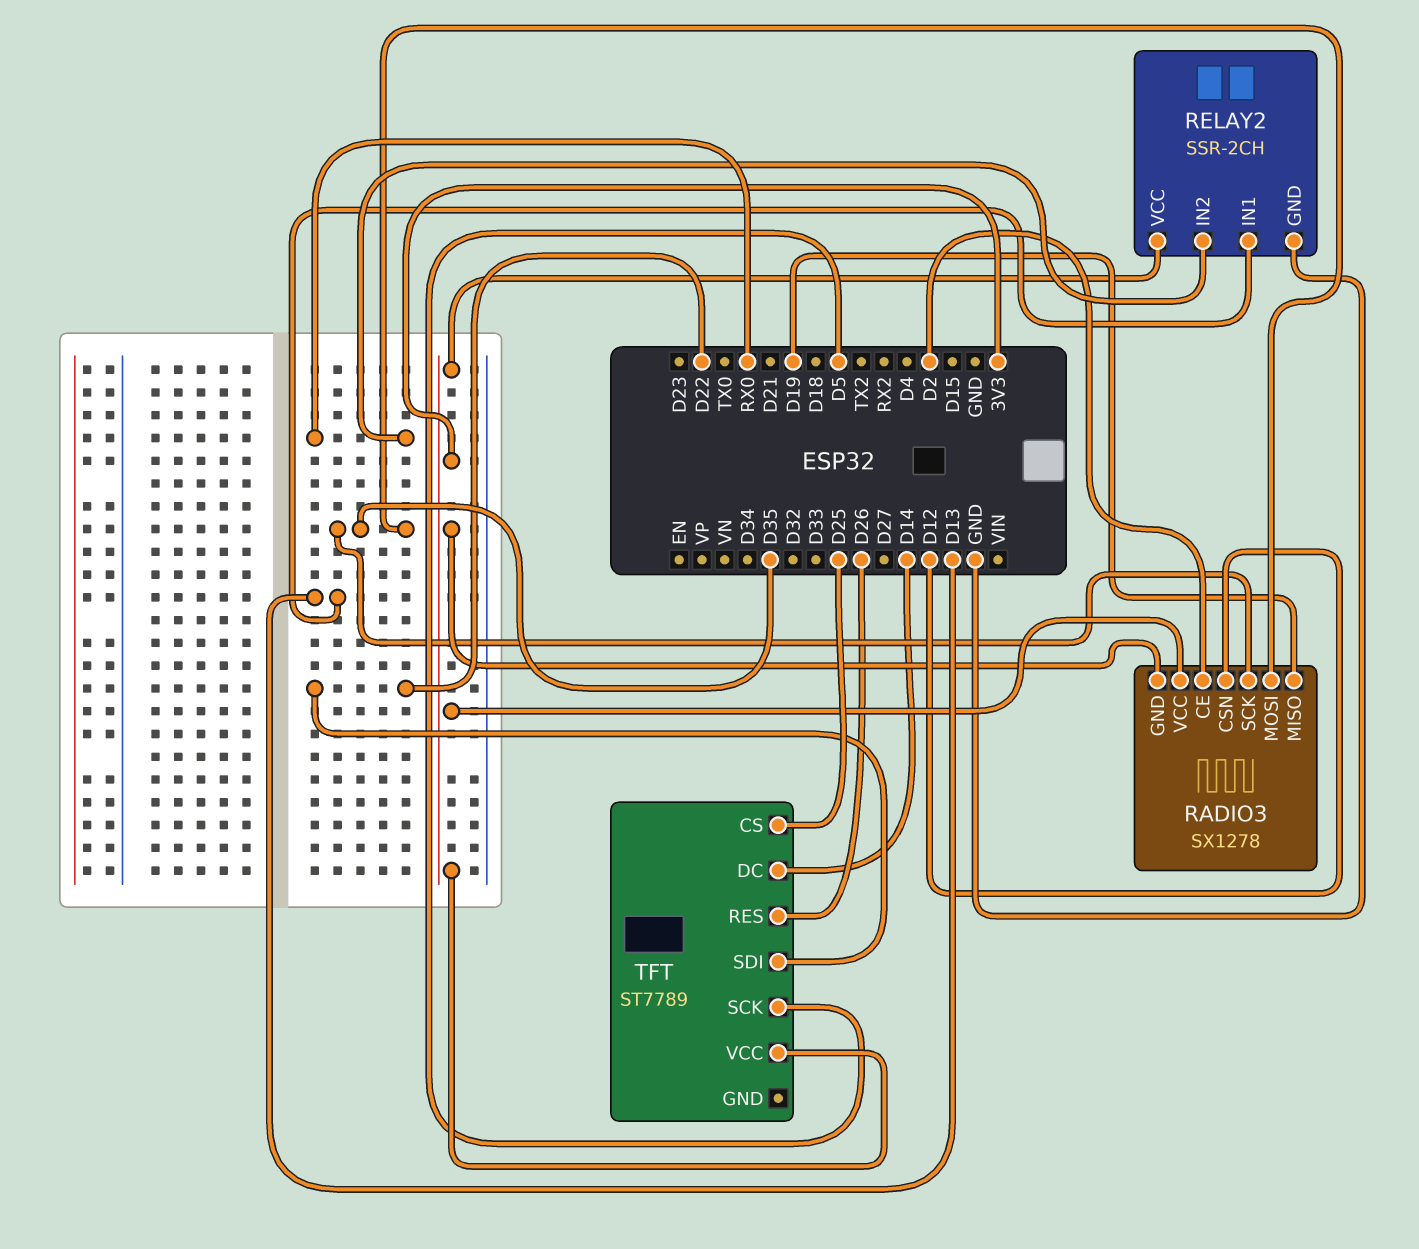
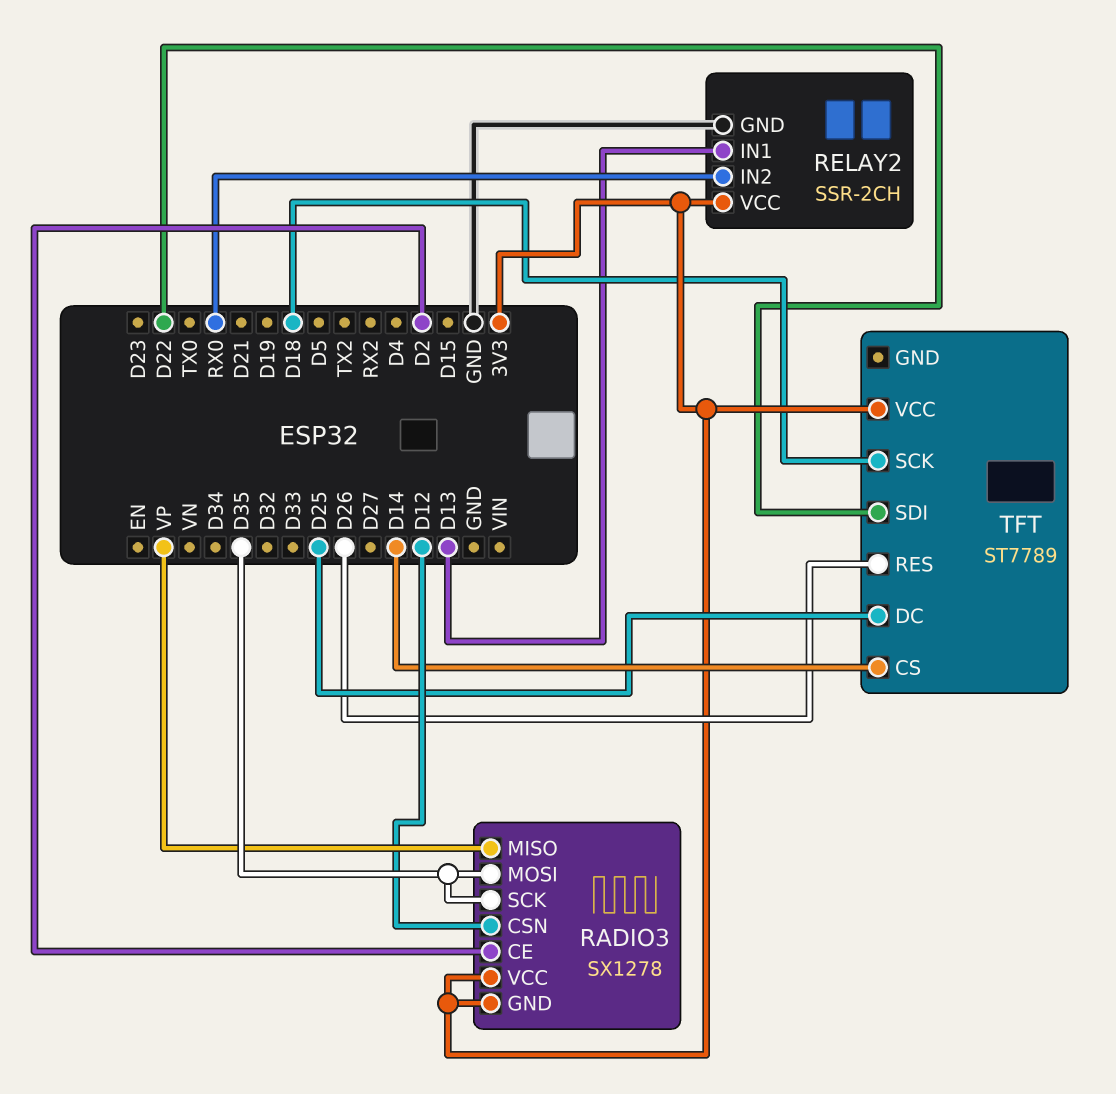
RADIO3 pin MISO: D19 -> VP
TFT pin CS: D25 -> D14
TFT pin DC: D14 -> D25
TFT pin SCK: D5 -> D18

